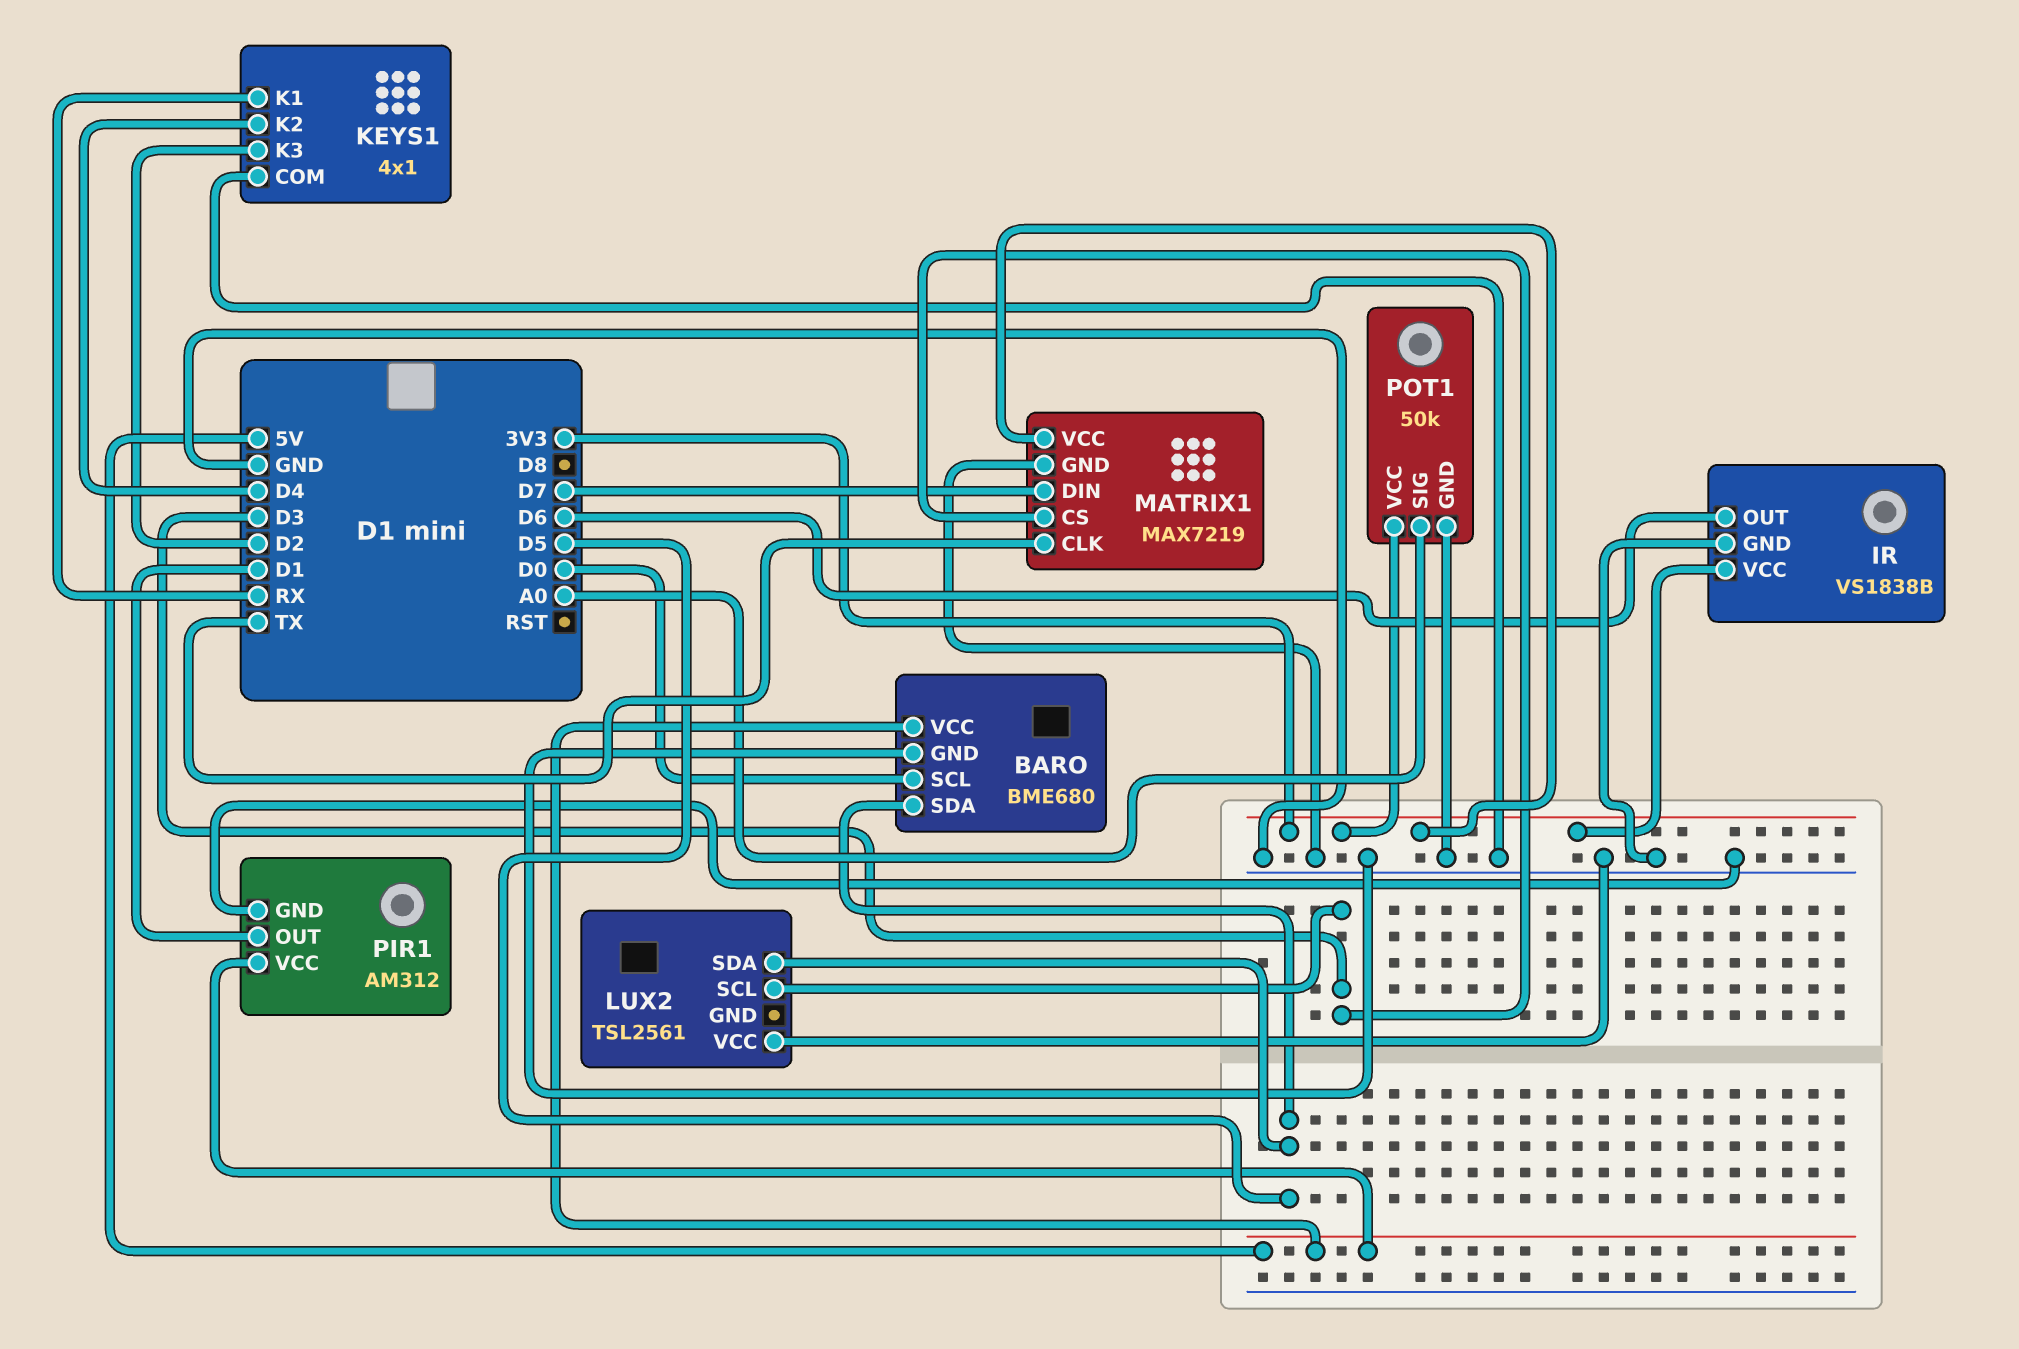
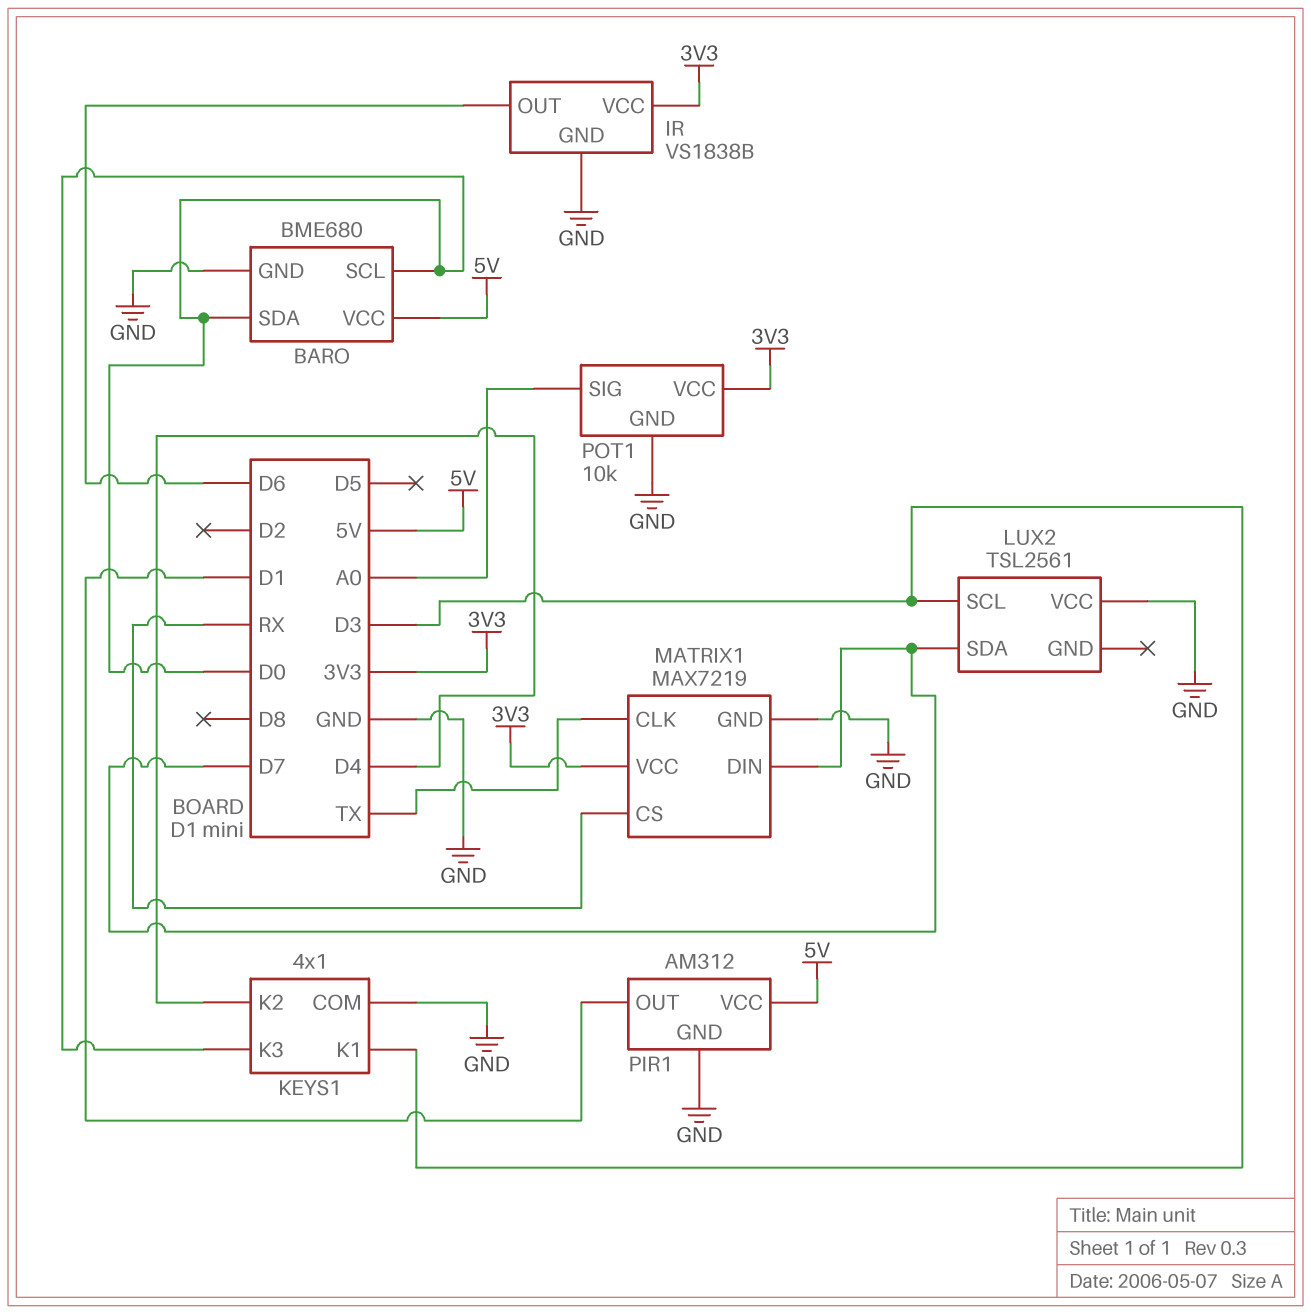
BARO pin SDA: D5 -> D0
KEYS1 pin K1: RX -> D3
KEYS1 pin K3: D2 -> D0
LUX2 pin SDA: D5 -> D7
MATRIX1 pin CS: D3 -> RX
POT1: 50k -> 10k

